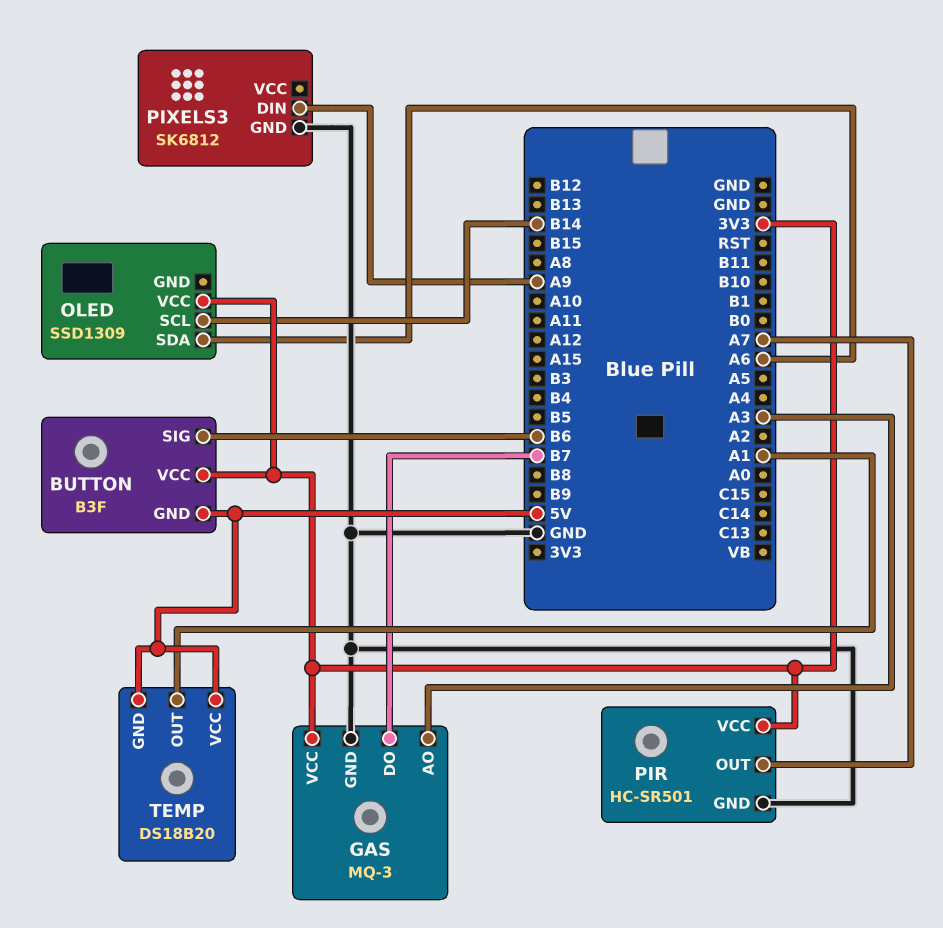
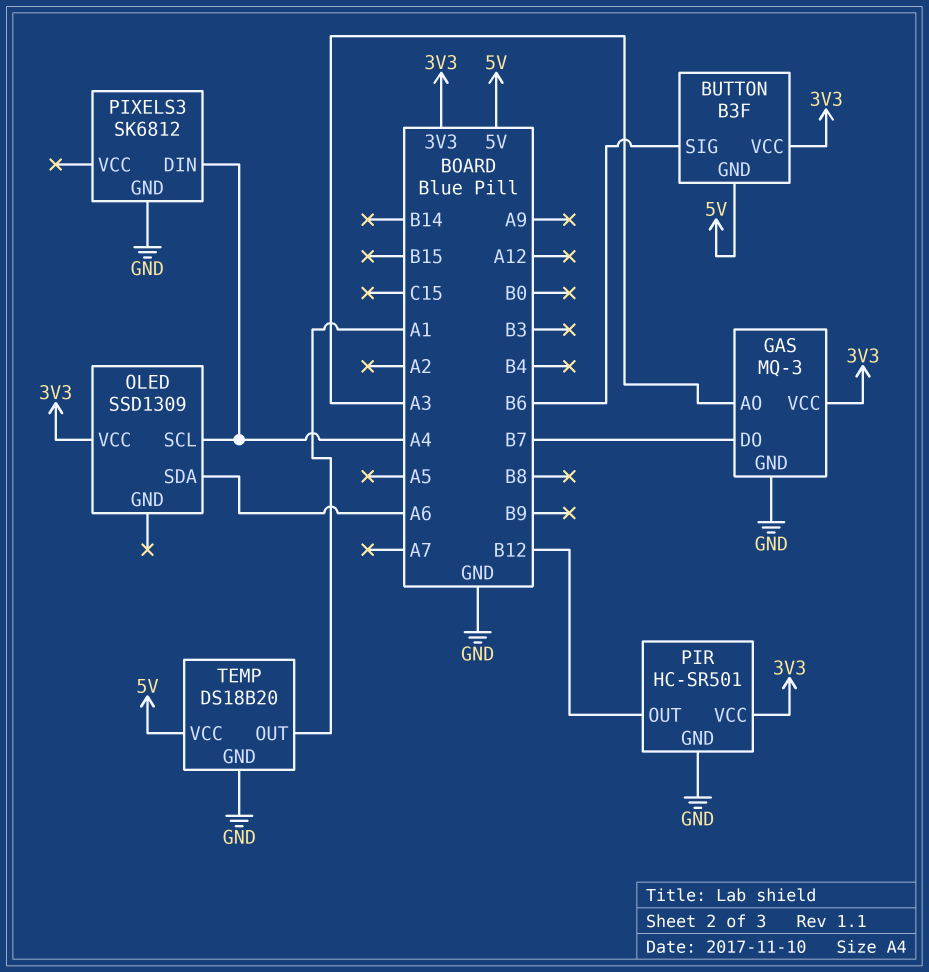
OLED pin SCL: B14 -> A4
PIR pin OUT: A7 -> B12
PIXELS3 pin DIN: A9 -> A4
TEMP pin GND: 5V -> GND

